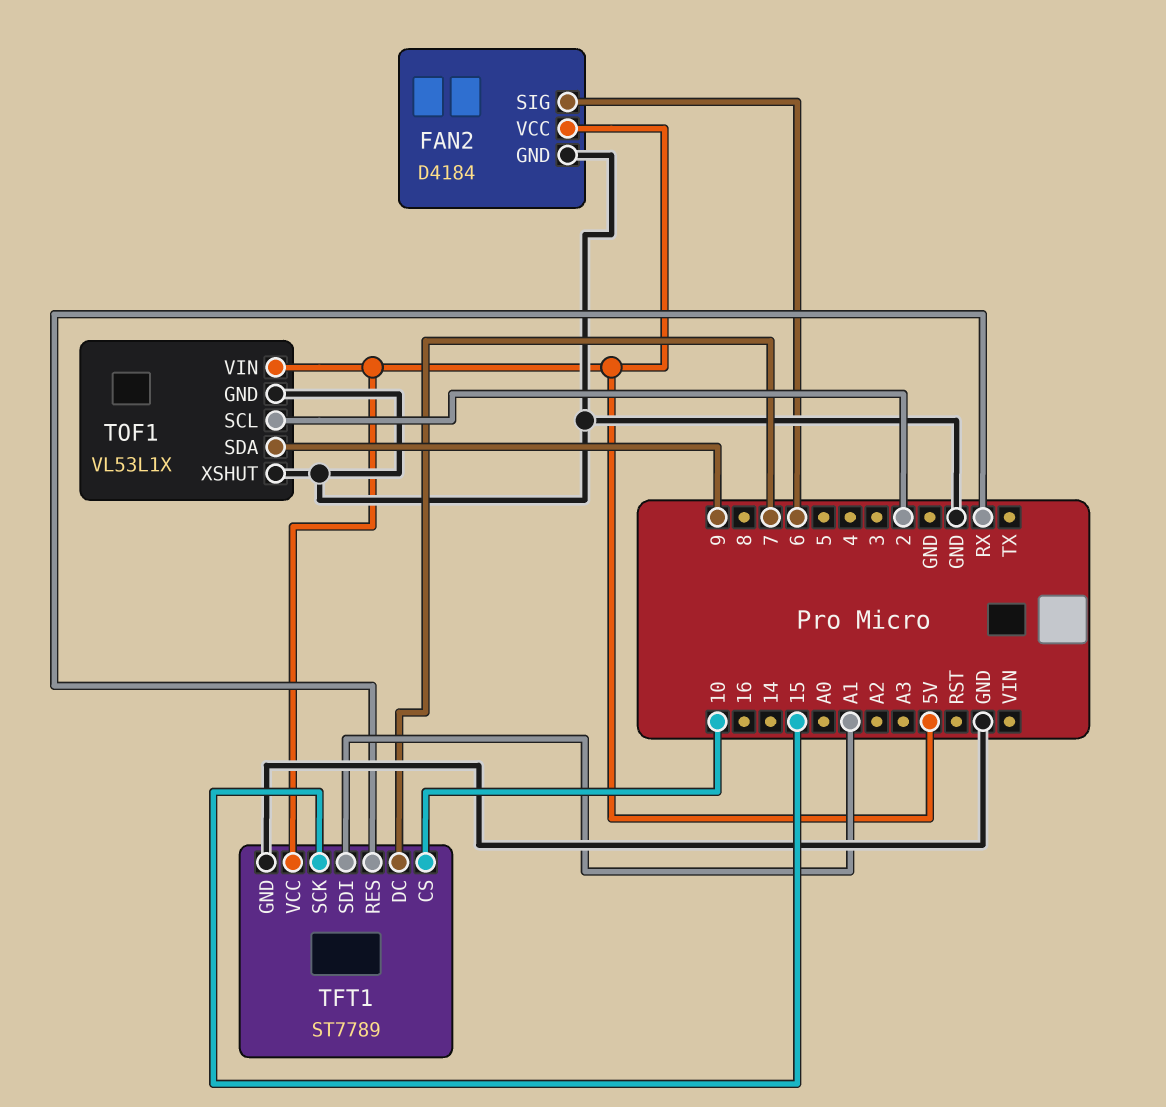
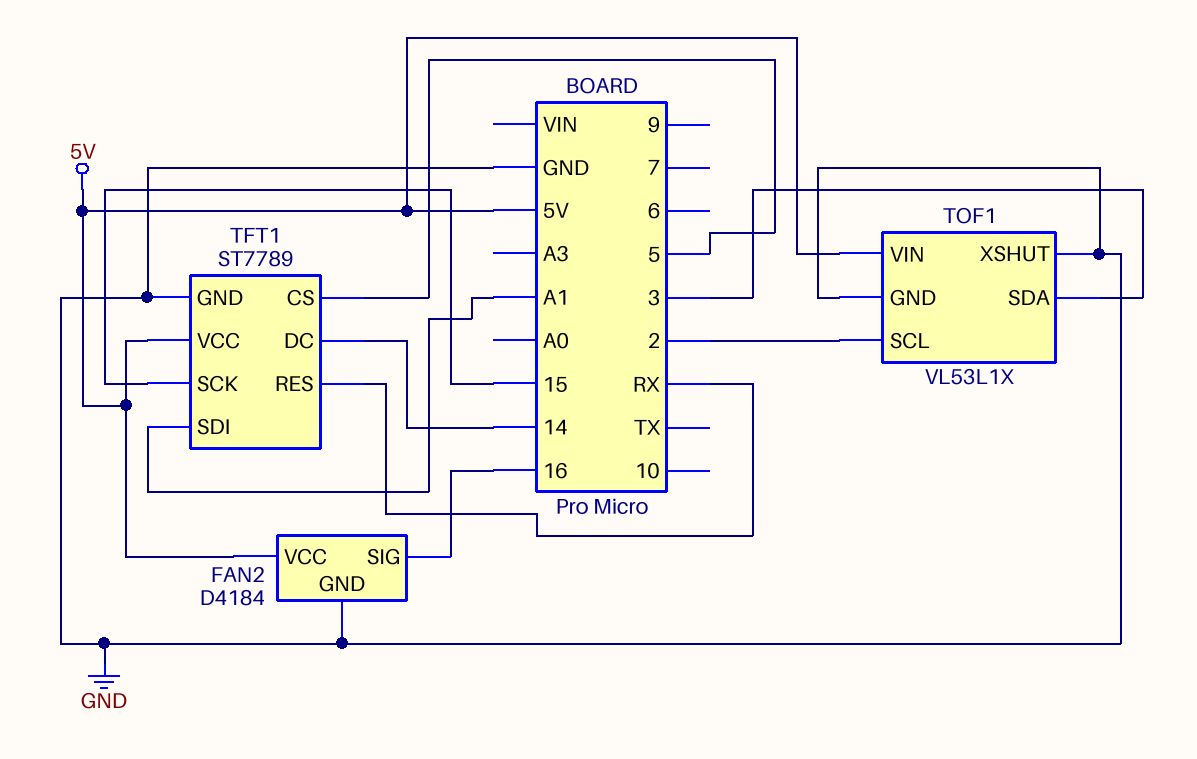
FAN2 pin SIG: 6 -> 16
TFT1 pin CS: 10 -> 5
TFT1 pin DC: 7 -> 14
TOF1 pin SDA: 9 -> 3

